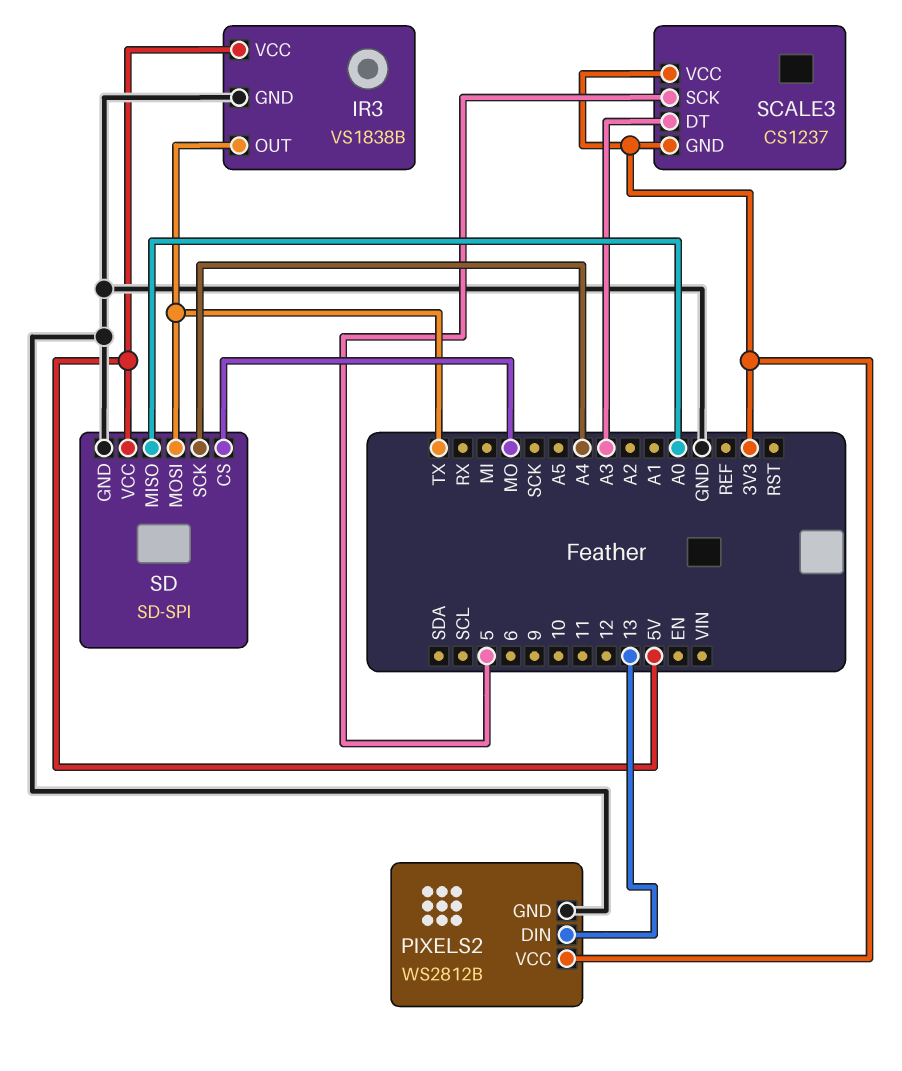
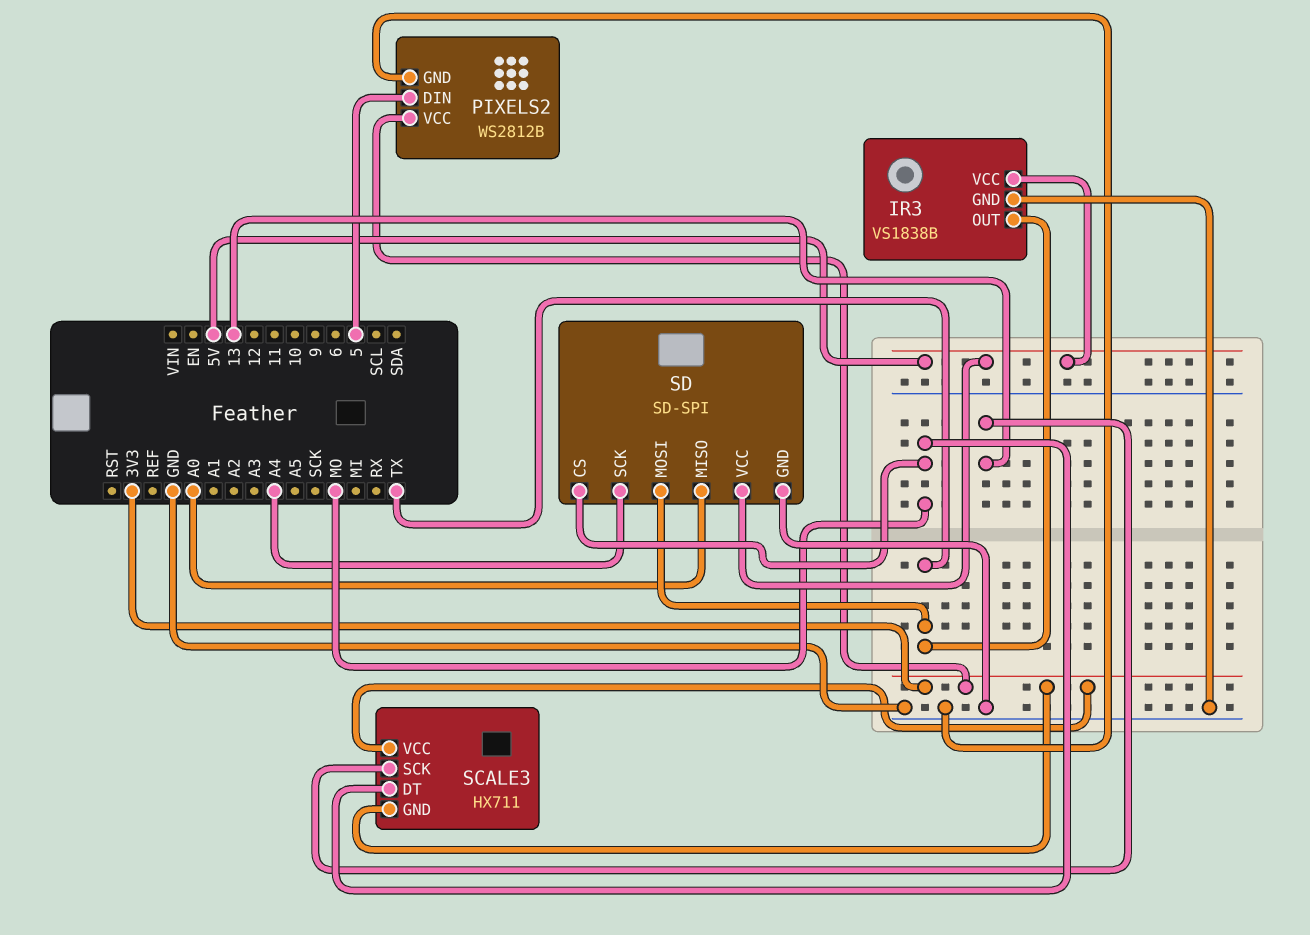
PIXELS2 pin DIN: 13 -> 5
SCALE3: CS1237 -> HX711
SCALE3 pin DT: A3 -> MO
SCALE3 pin SCK: 5 -> 13

